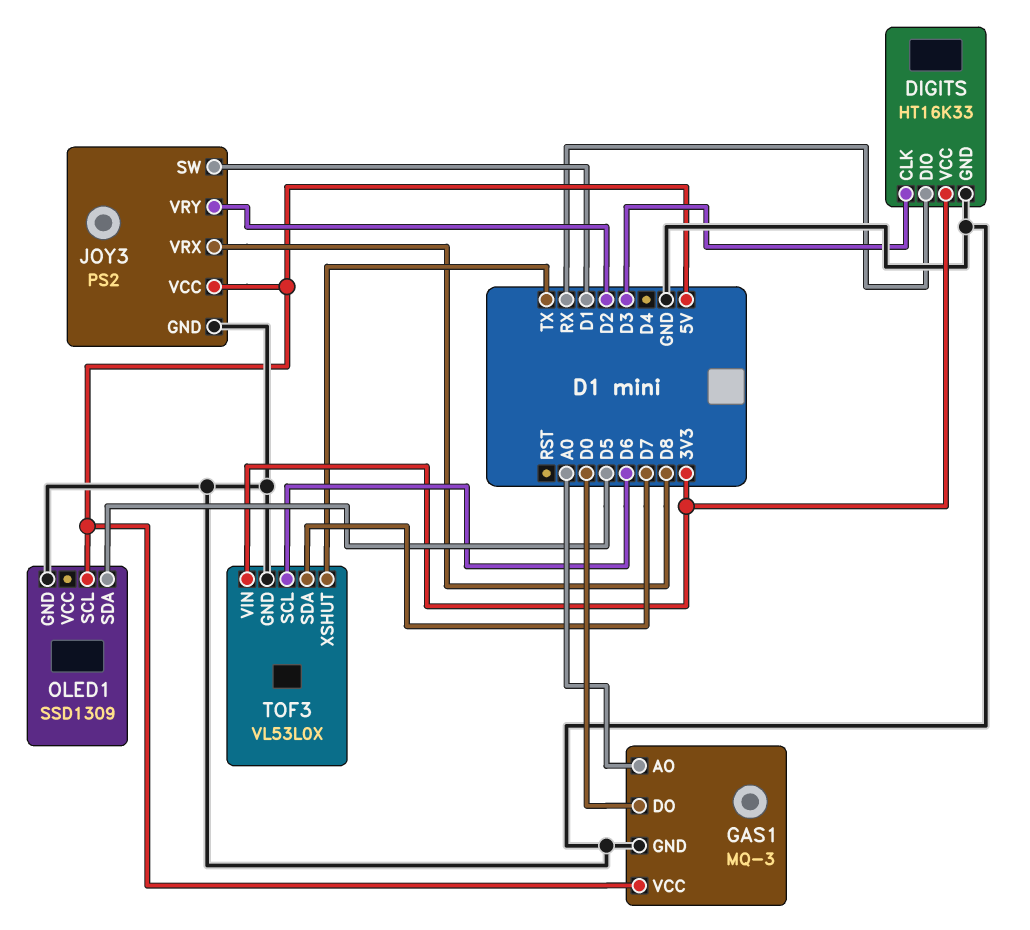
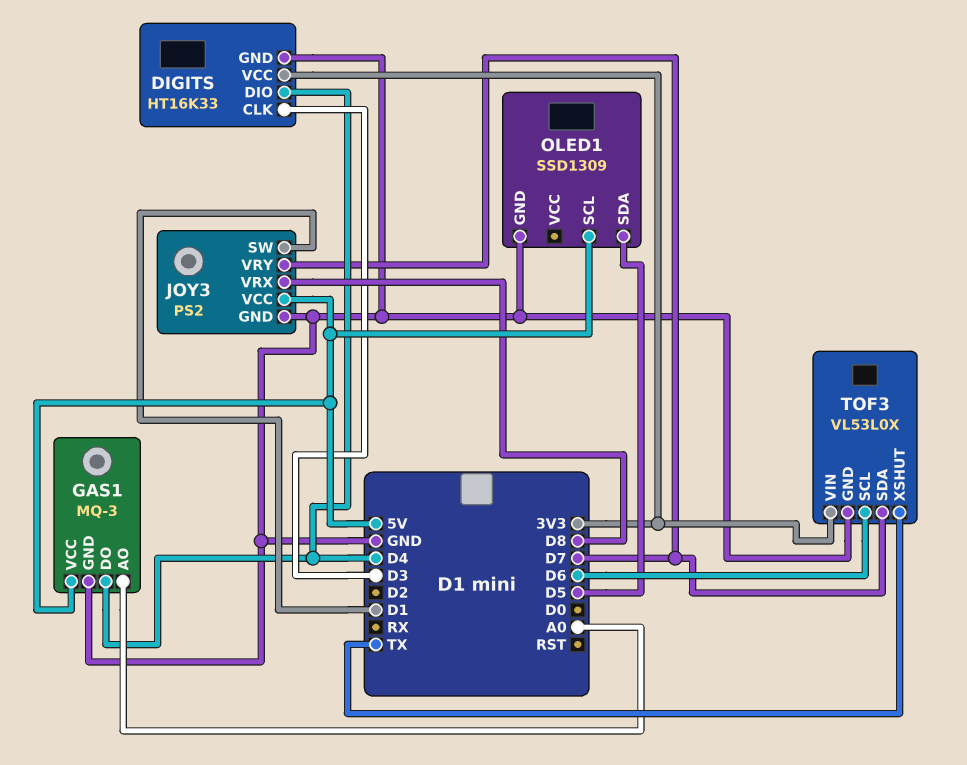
DIGITS pin DIO: RX -> D4
GAS1 pin DO: D0 -> D4
JOY3 pin VRY: D2 -> D7

